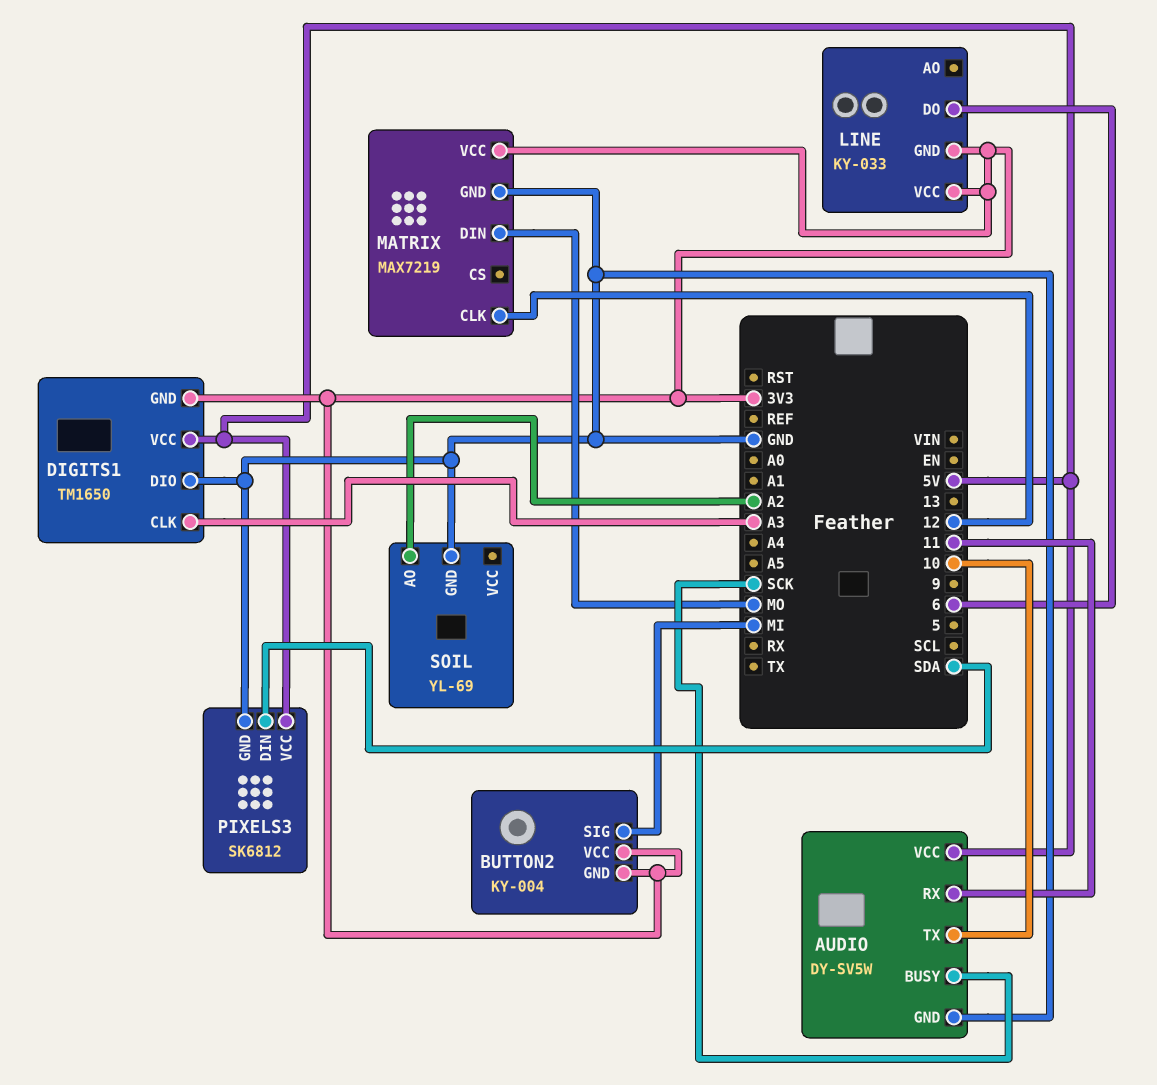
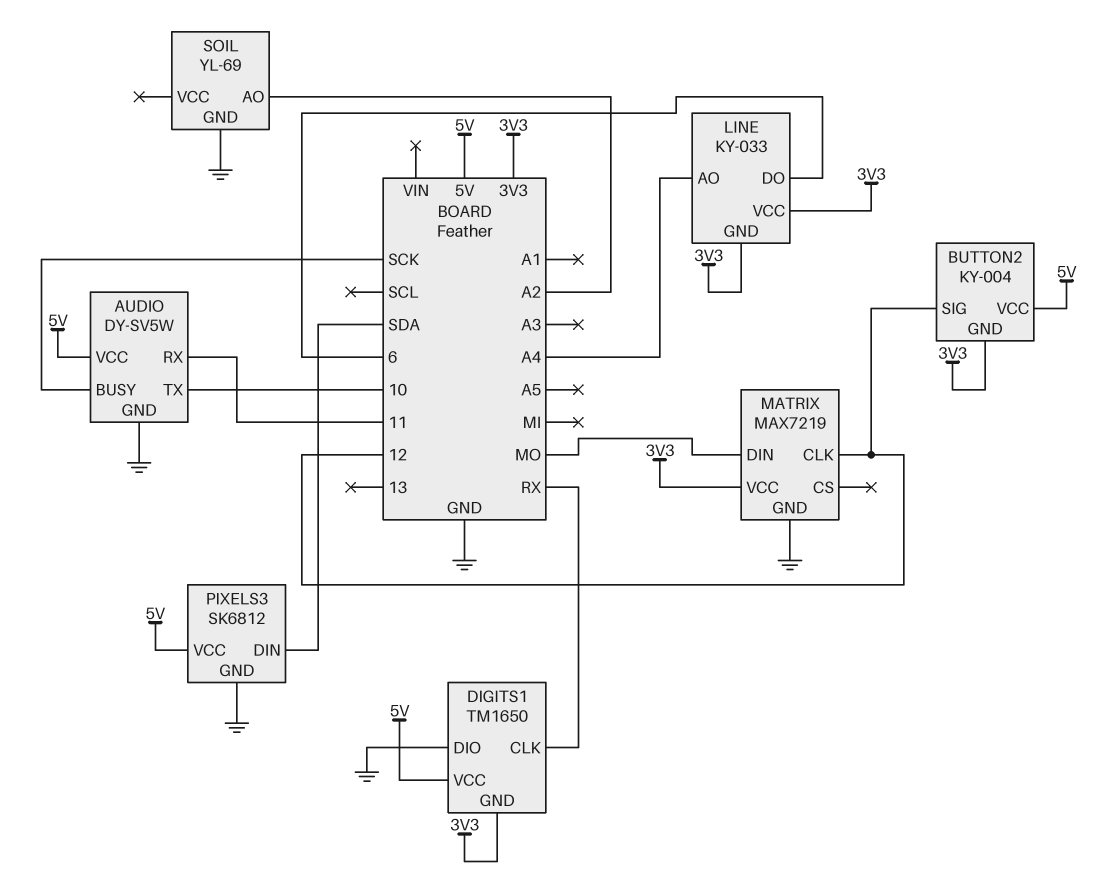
BUTTON2 pin SIG: MI -> 12
BUTTON2 pin VCC: 3V3 -> 5V
DIGITS1 pin CLK: A3 -> RX
LINE pin AO: none -> A4

